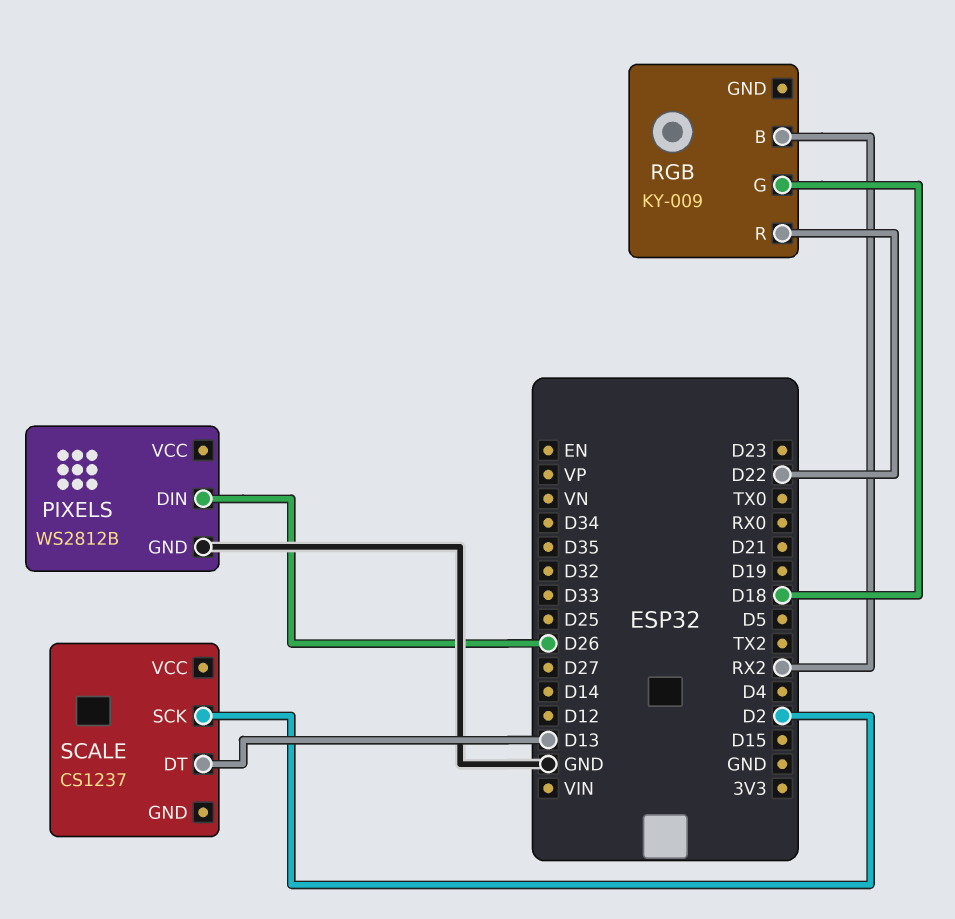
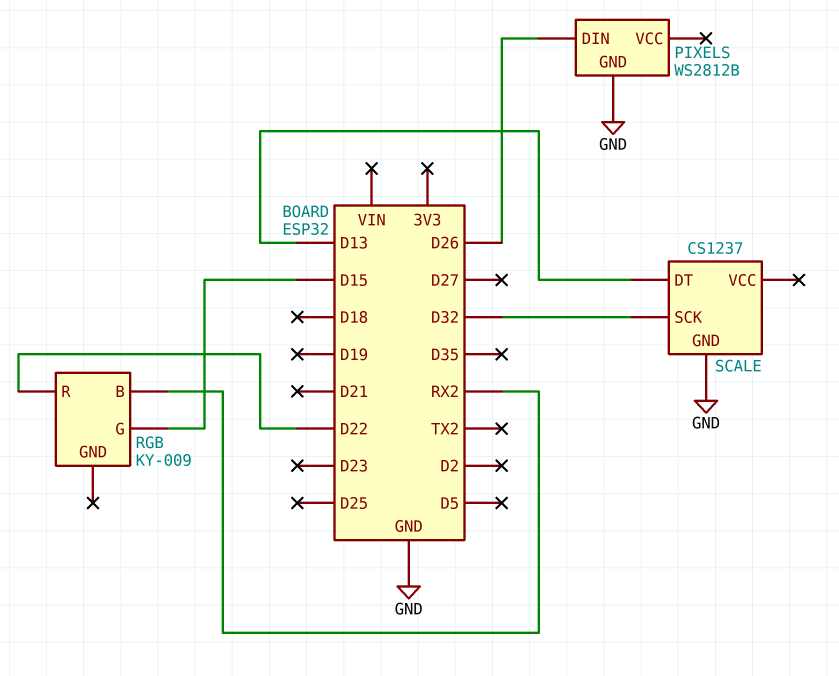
RGB pin G: D18 -> D15
SCALE pin GND: none -> GND
SCALE pin SCK: D2 -> D32

